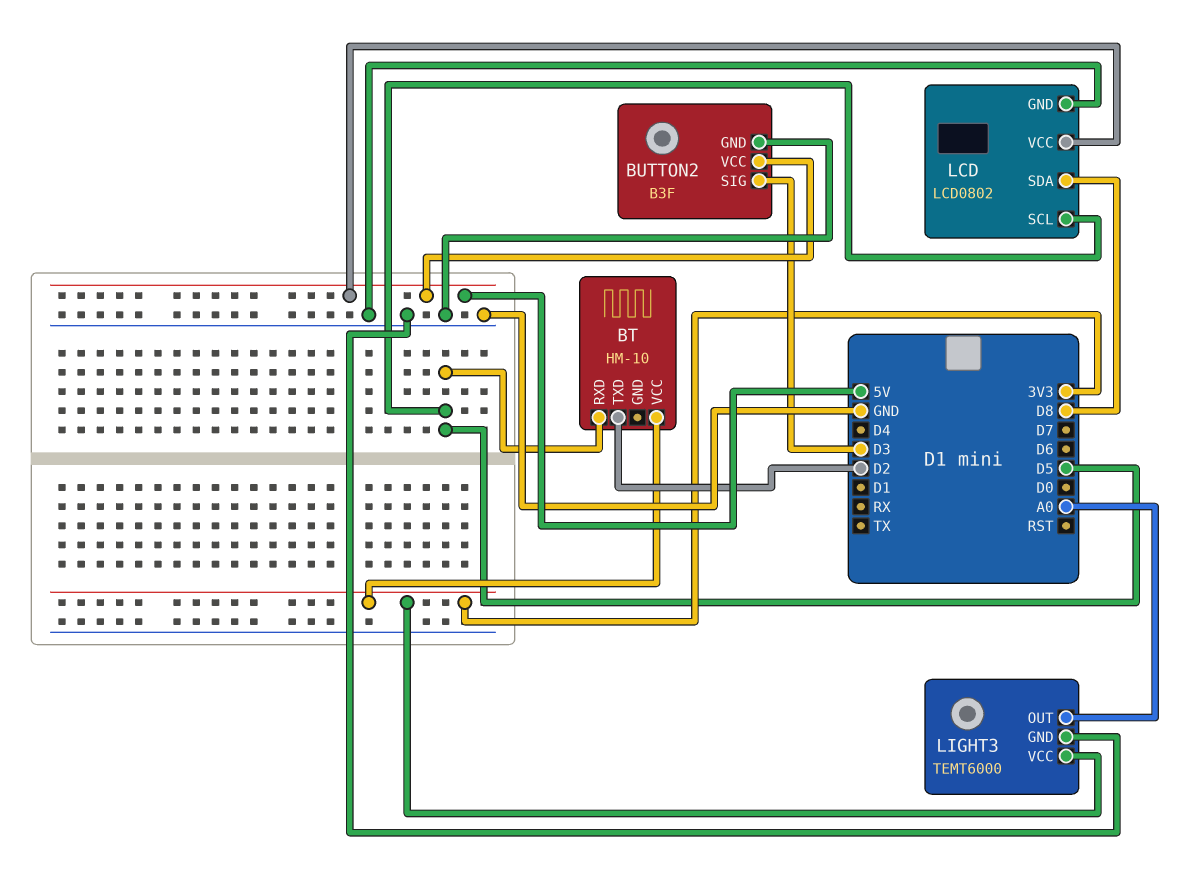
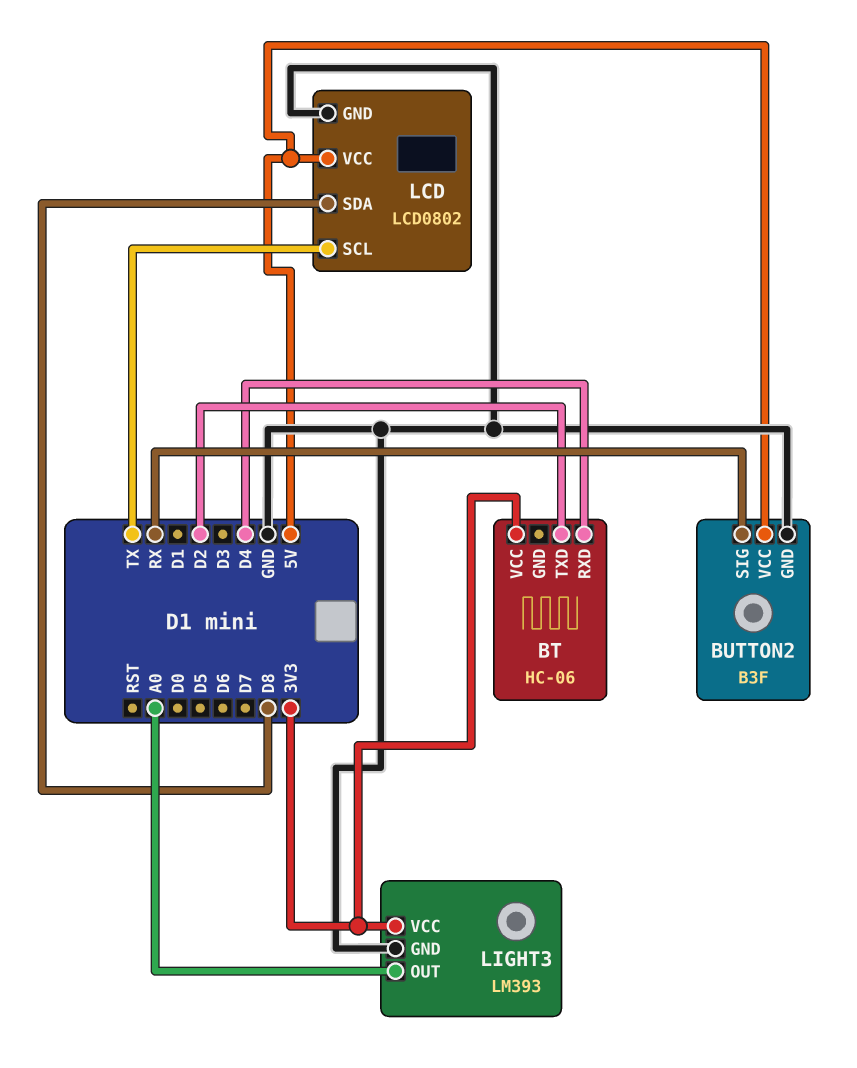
BT: HM-10 -> HC-06
BT pin RXD: D5 -> D4
BUTTON2 pin SIG: D3 -> RX
LCD pin SCL: D5 -> TX
LIGHT3: TEMT6000 -> LM393

